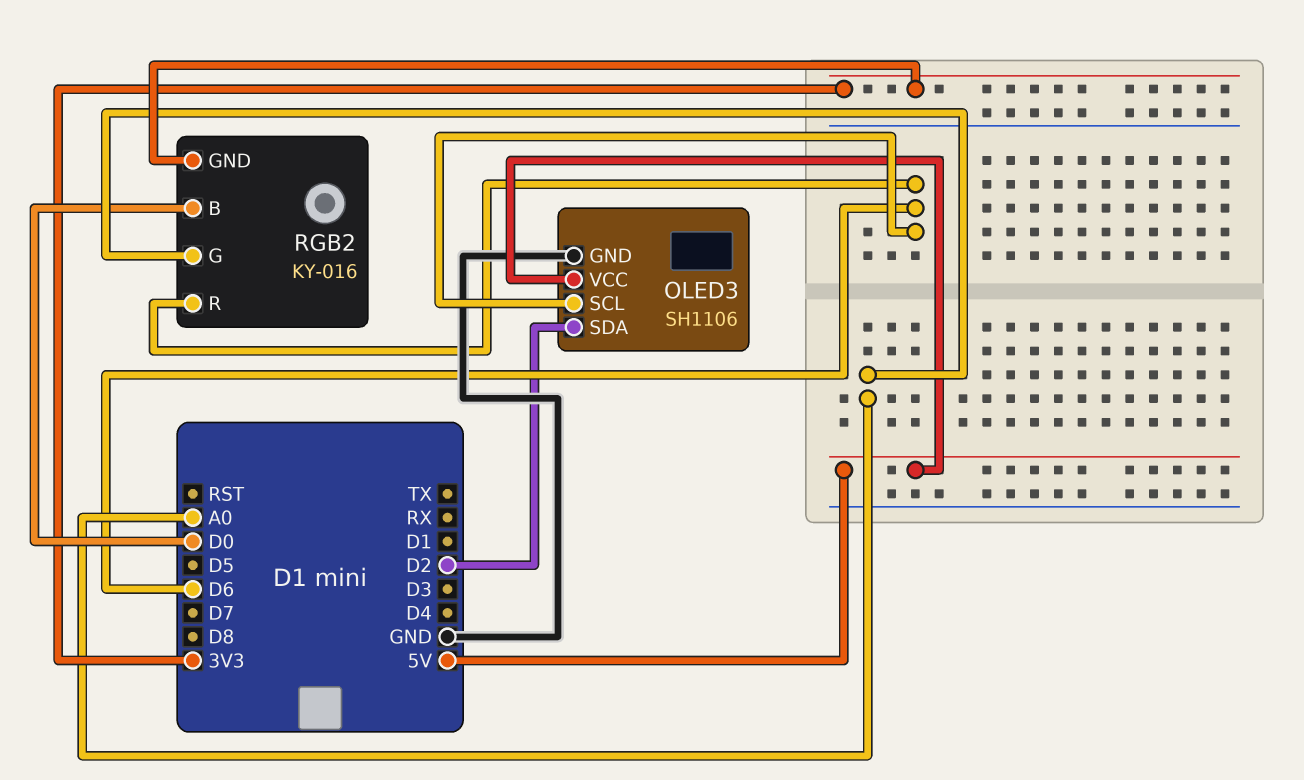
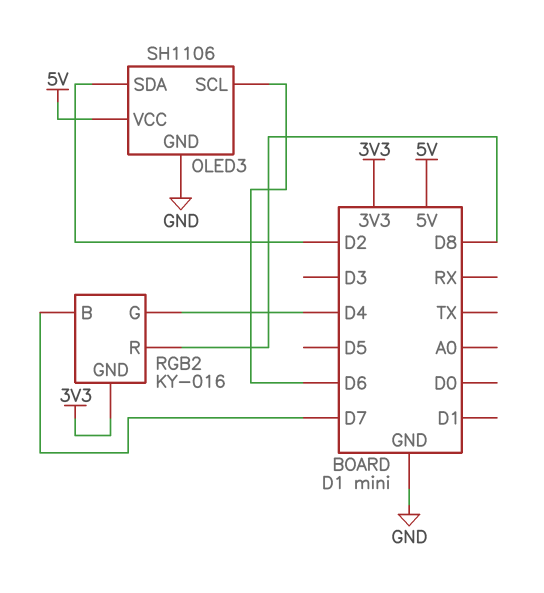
RGB2 pin B: D0 -> D7
RGB2 pin G: A0 -> D4
RGB2 pin R: D6 -> D8

